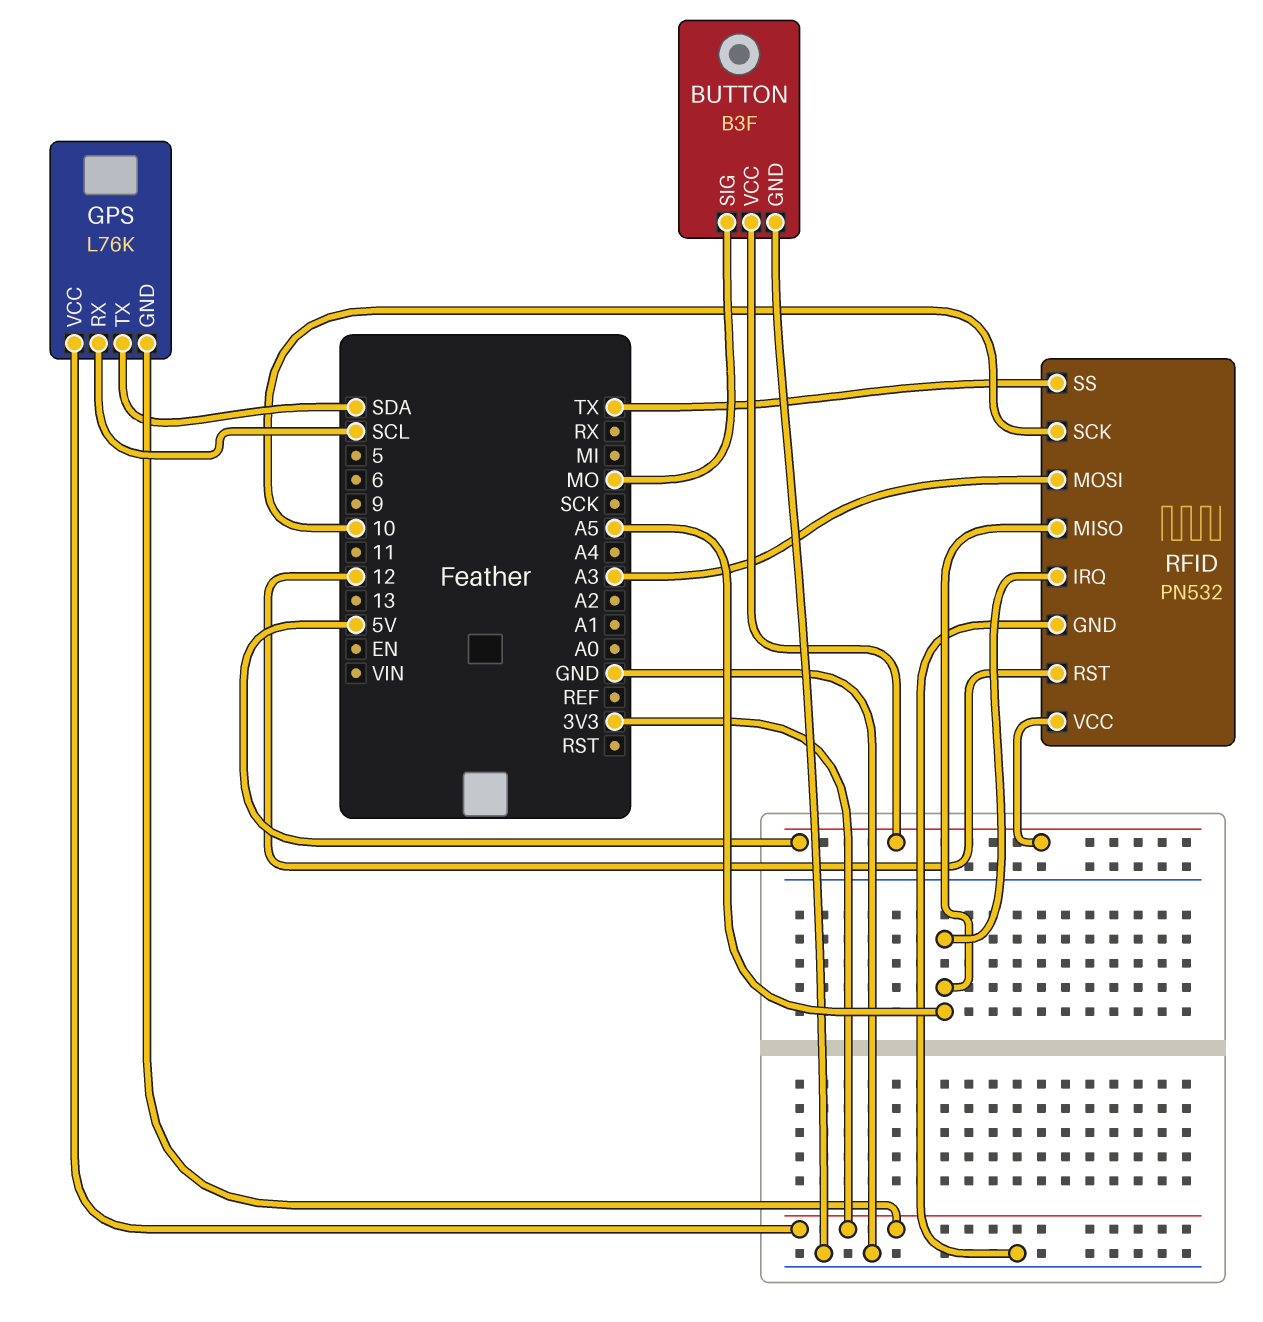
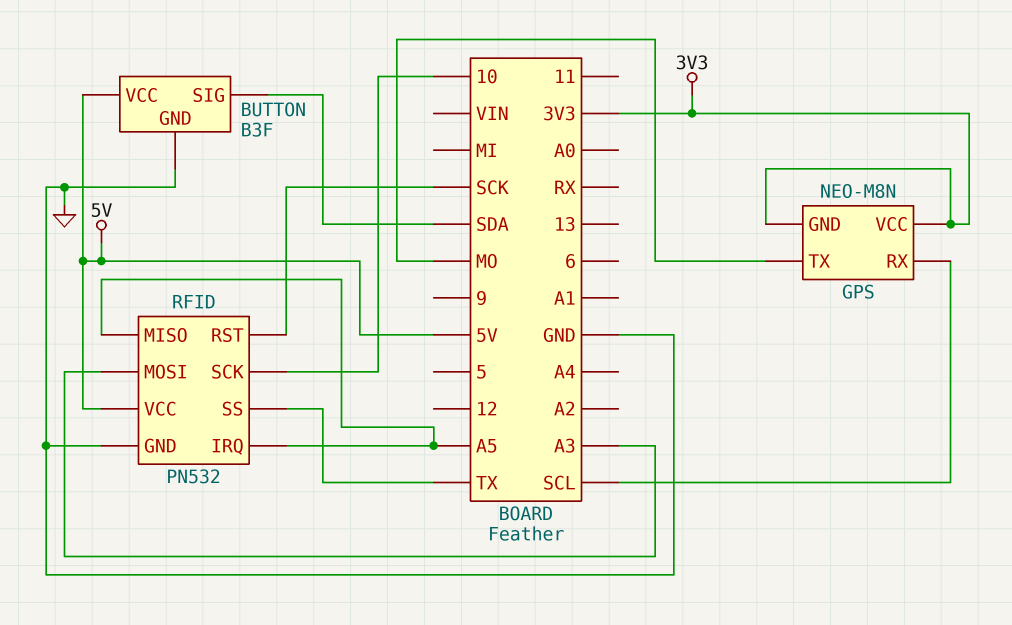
BUTTON pin SIG: MO -> SDA
GPS: L76K -> NEO-M8N
GPS pin TX: SDA -> MO
RFID pin RST: 12 -> SCK

